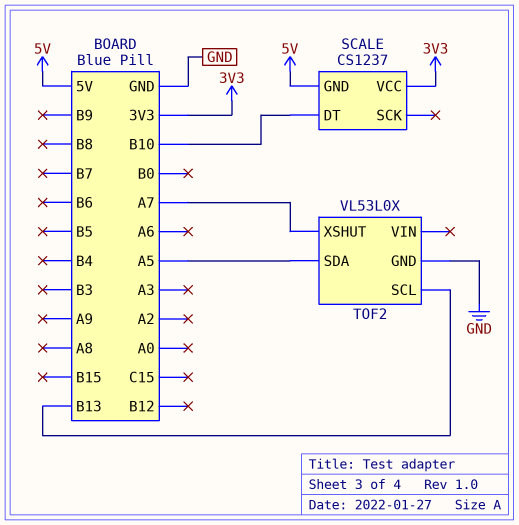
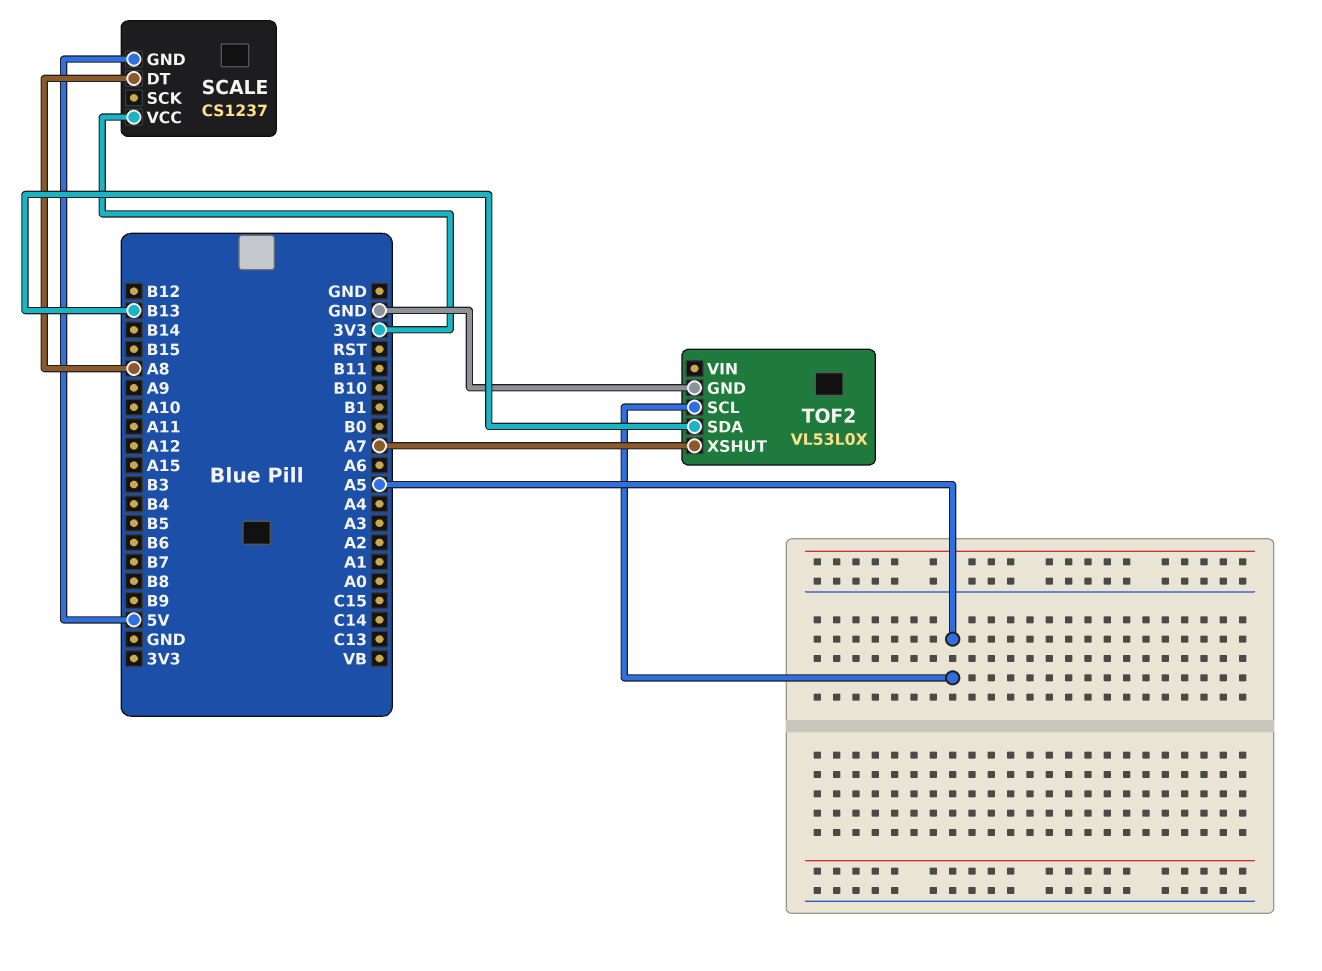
SCALE pin DT: B10 -> A8
TOF2 pin SCL: B13 -> A5
TOF2 pin SDA: A5 -> B13

